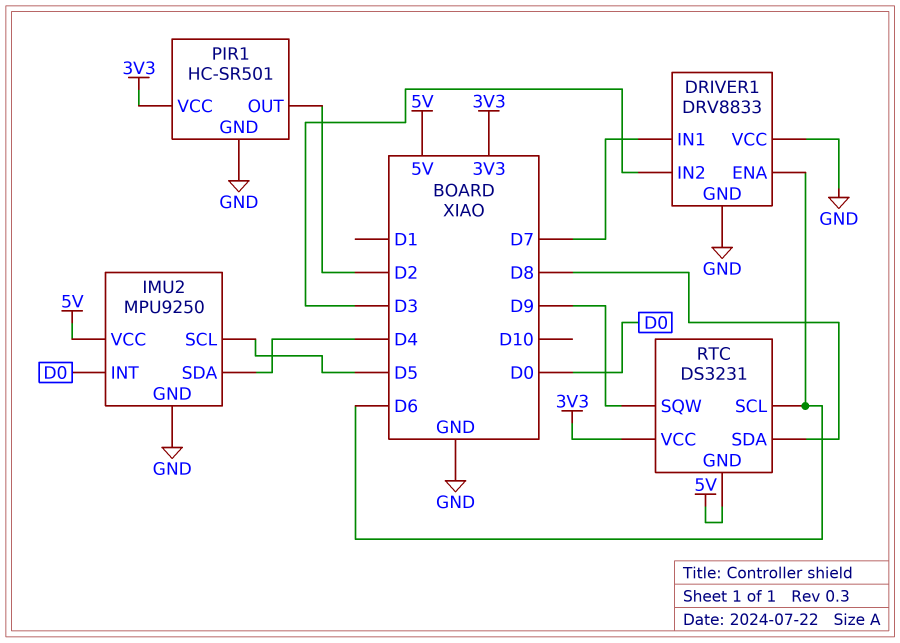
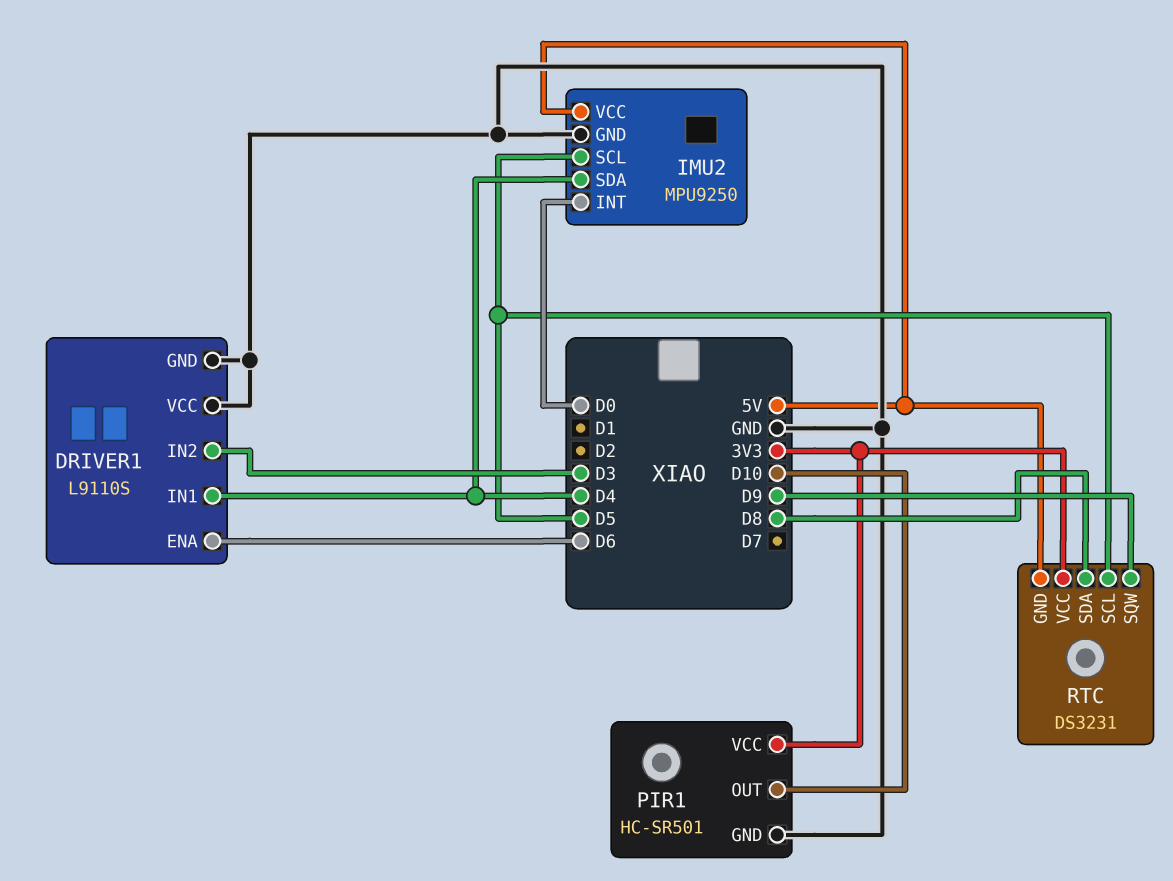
DRIVER1: DRV8833 -> L9110S
DRIVER1 pin IN1: D7 -> D4
PIR1 pin OUT: D2 -> D10
RTC pin SCL: D6 -> D5

